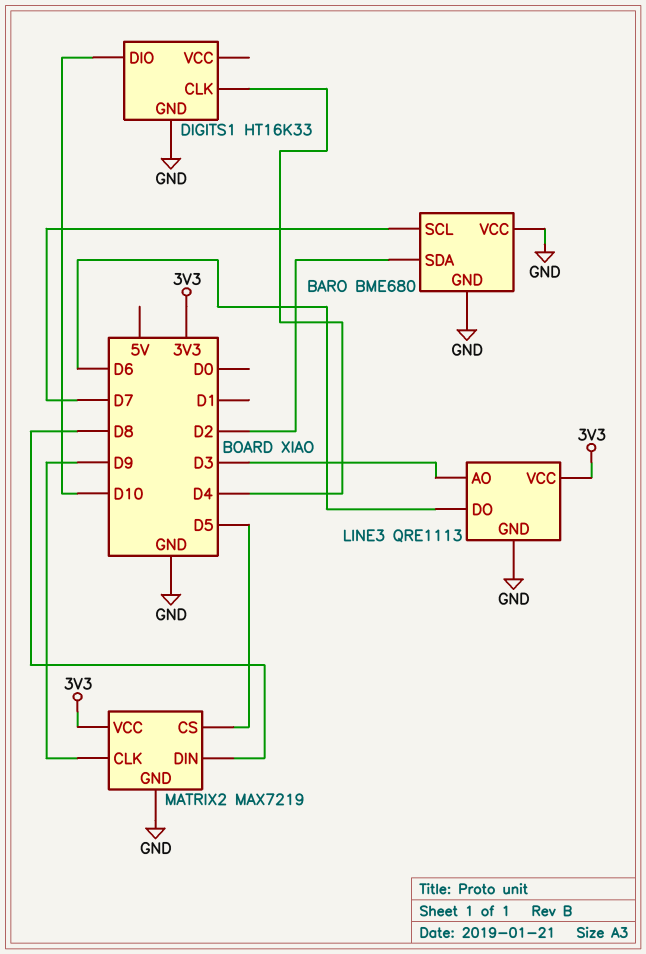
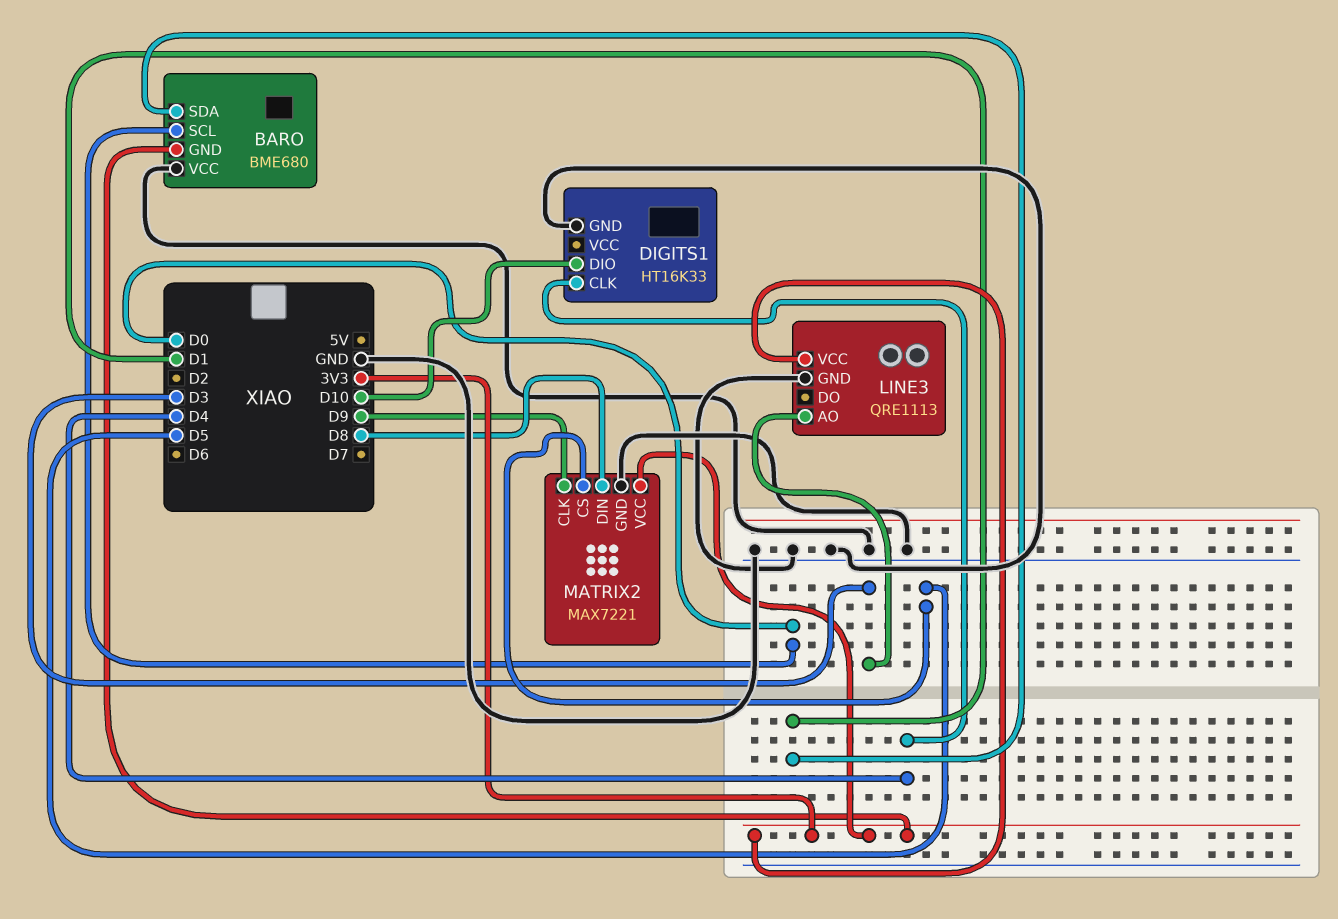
BARO pin GND: GND -> 3V3
BARO pin SCL: D7 -> D0
BARO pin SDA: D2 -> D1
LINE3 pin DO: D6 -> none
MATRIX2: MAX7219 -> MAX7221

